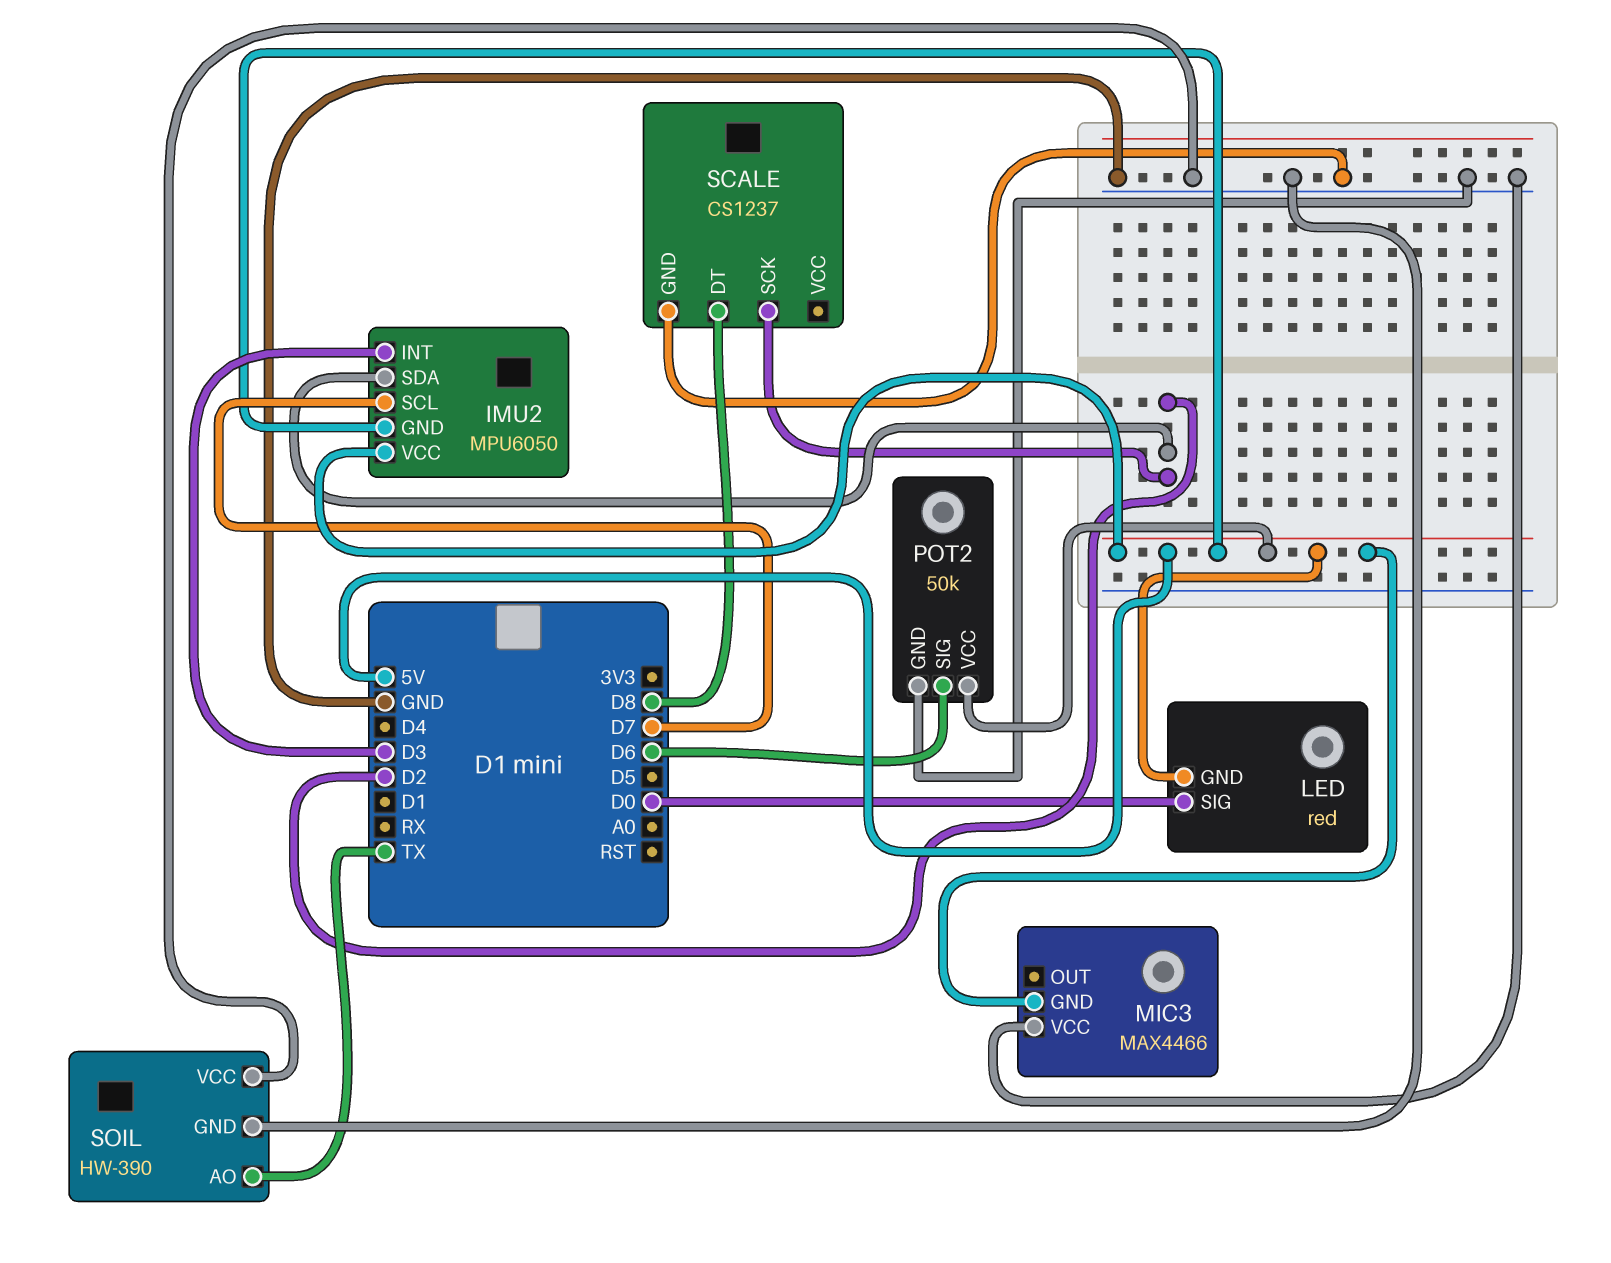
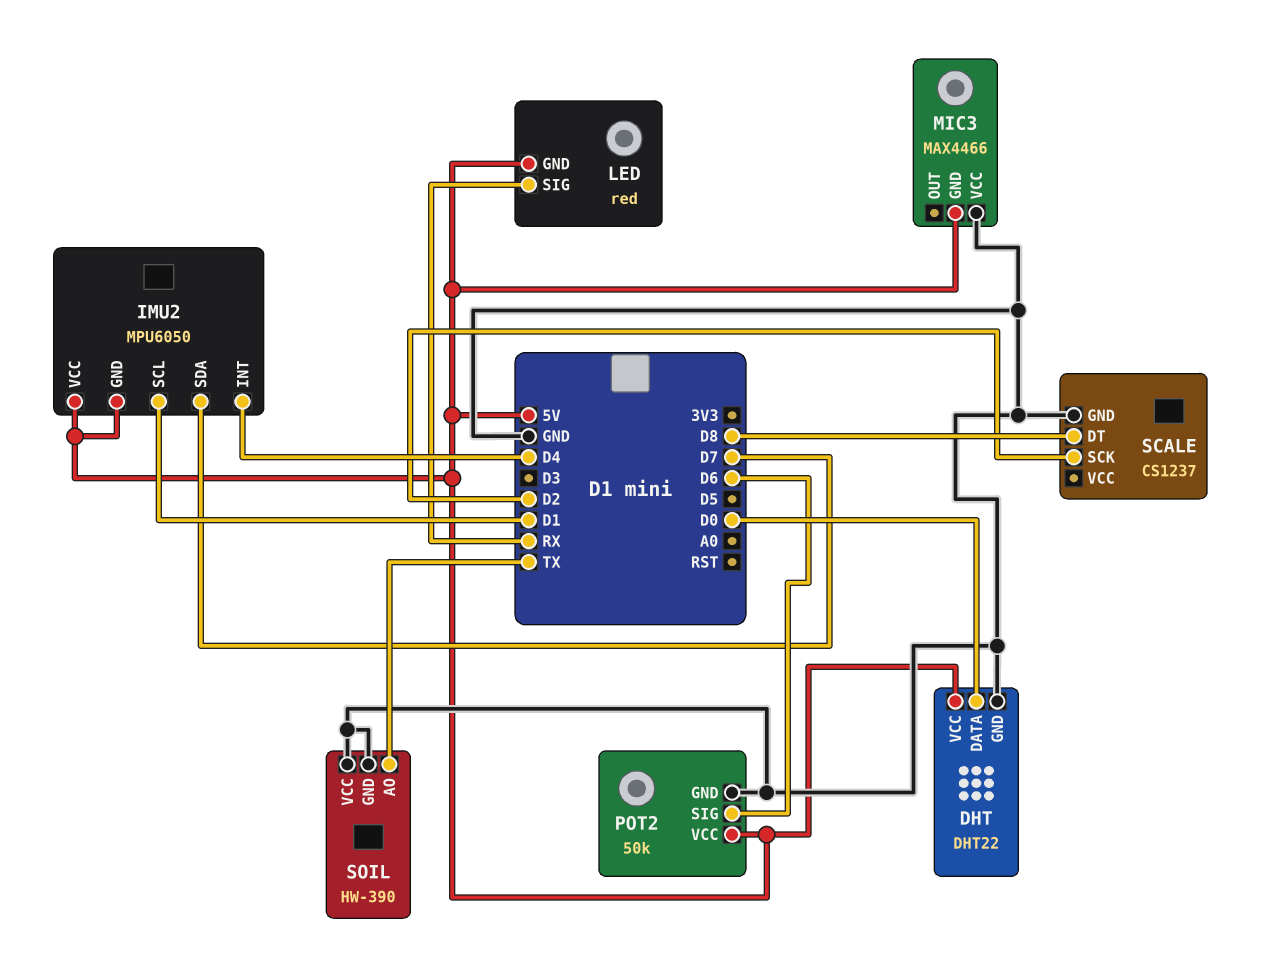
DHT: none -> DHT22
DHT pin DATA: none -> D0
DHT pin GND: none -> GND
DHT pin VCC: none -> 5V
IMU2 pin INT: D3 -> D4
IMU2 pin SCL: D7 -> D1
IMU2 pin SDA: D2 -> D7
LED pin SIG: D0 -> RX

